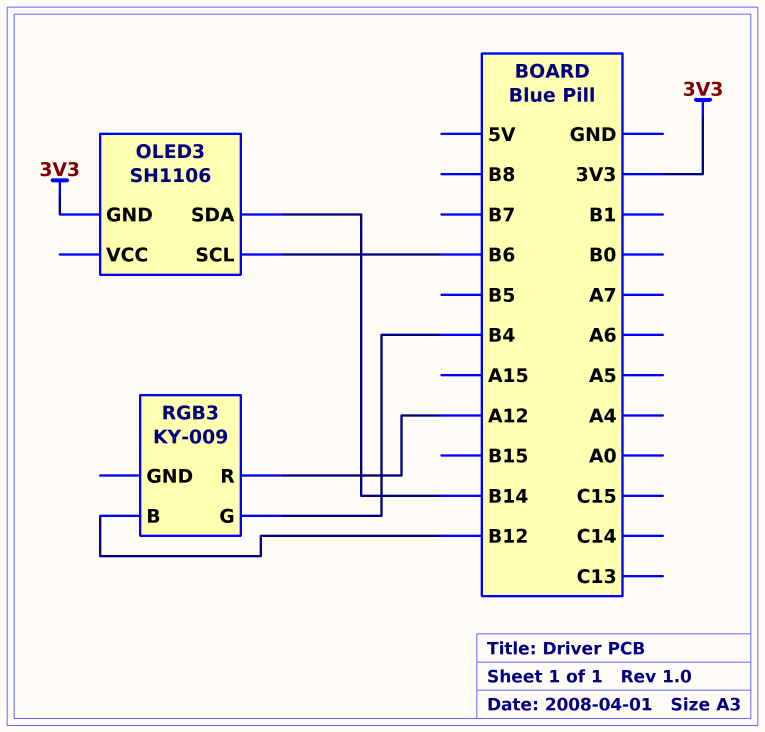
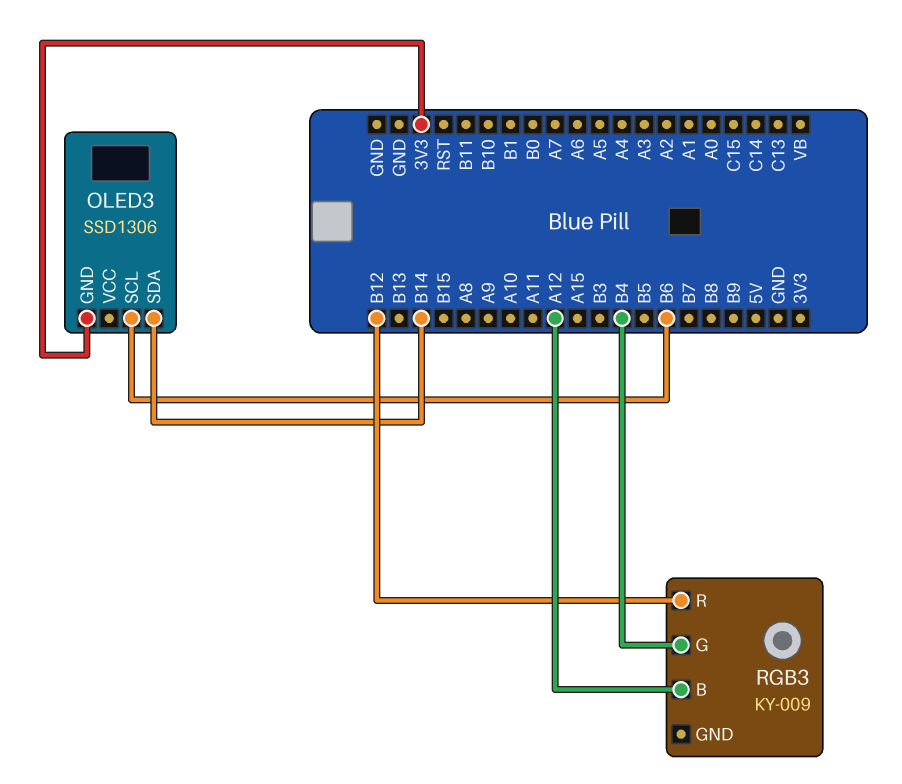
OLED3: SH1106 -> SSD1306
RGB3 pin B: B12 -> A12
RGB3 pin R: A12 -> B12

